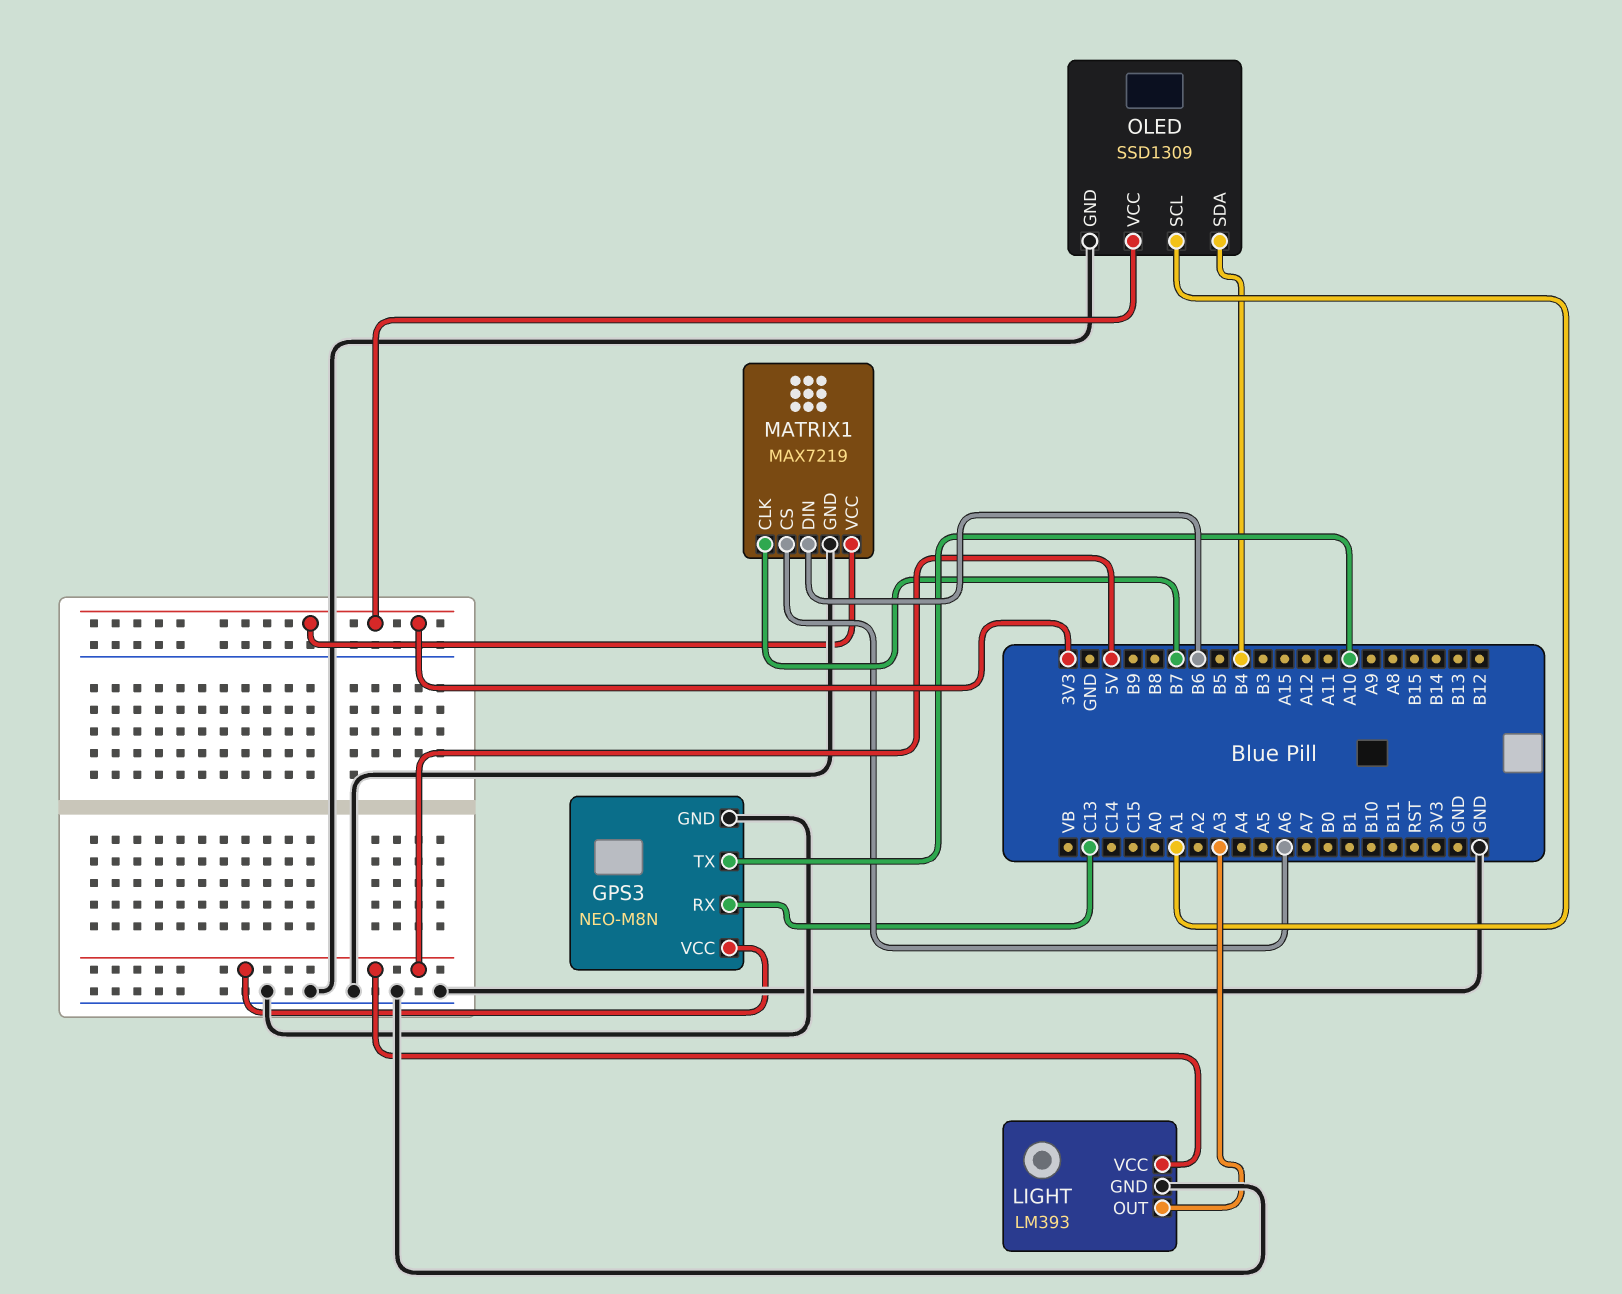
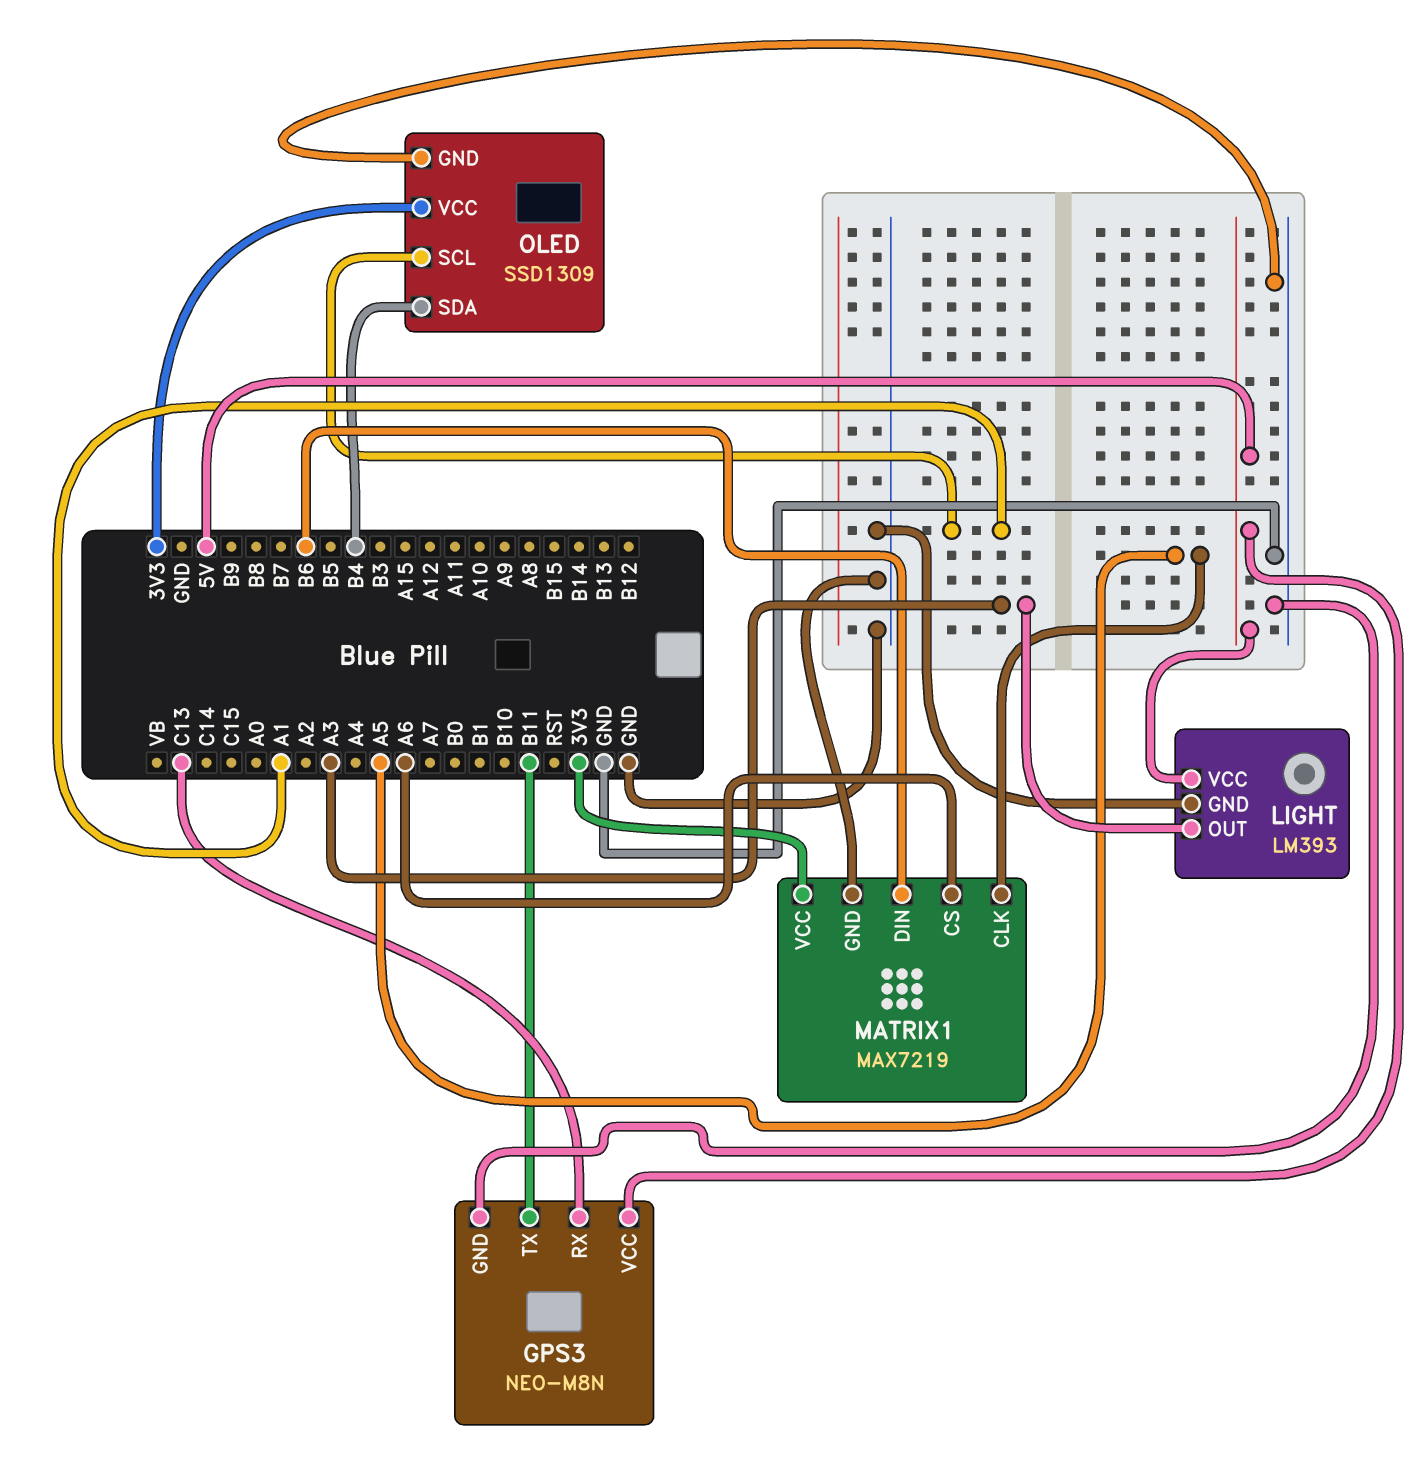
GPS3 pin TX: A10 -> B11
MATRIX1 pin CLK: B7 -> A5

